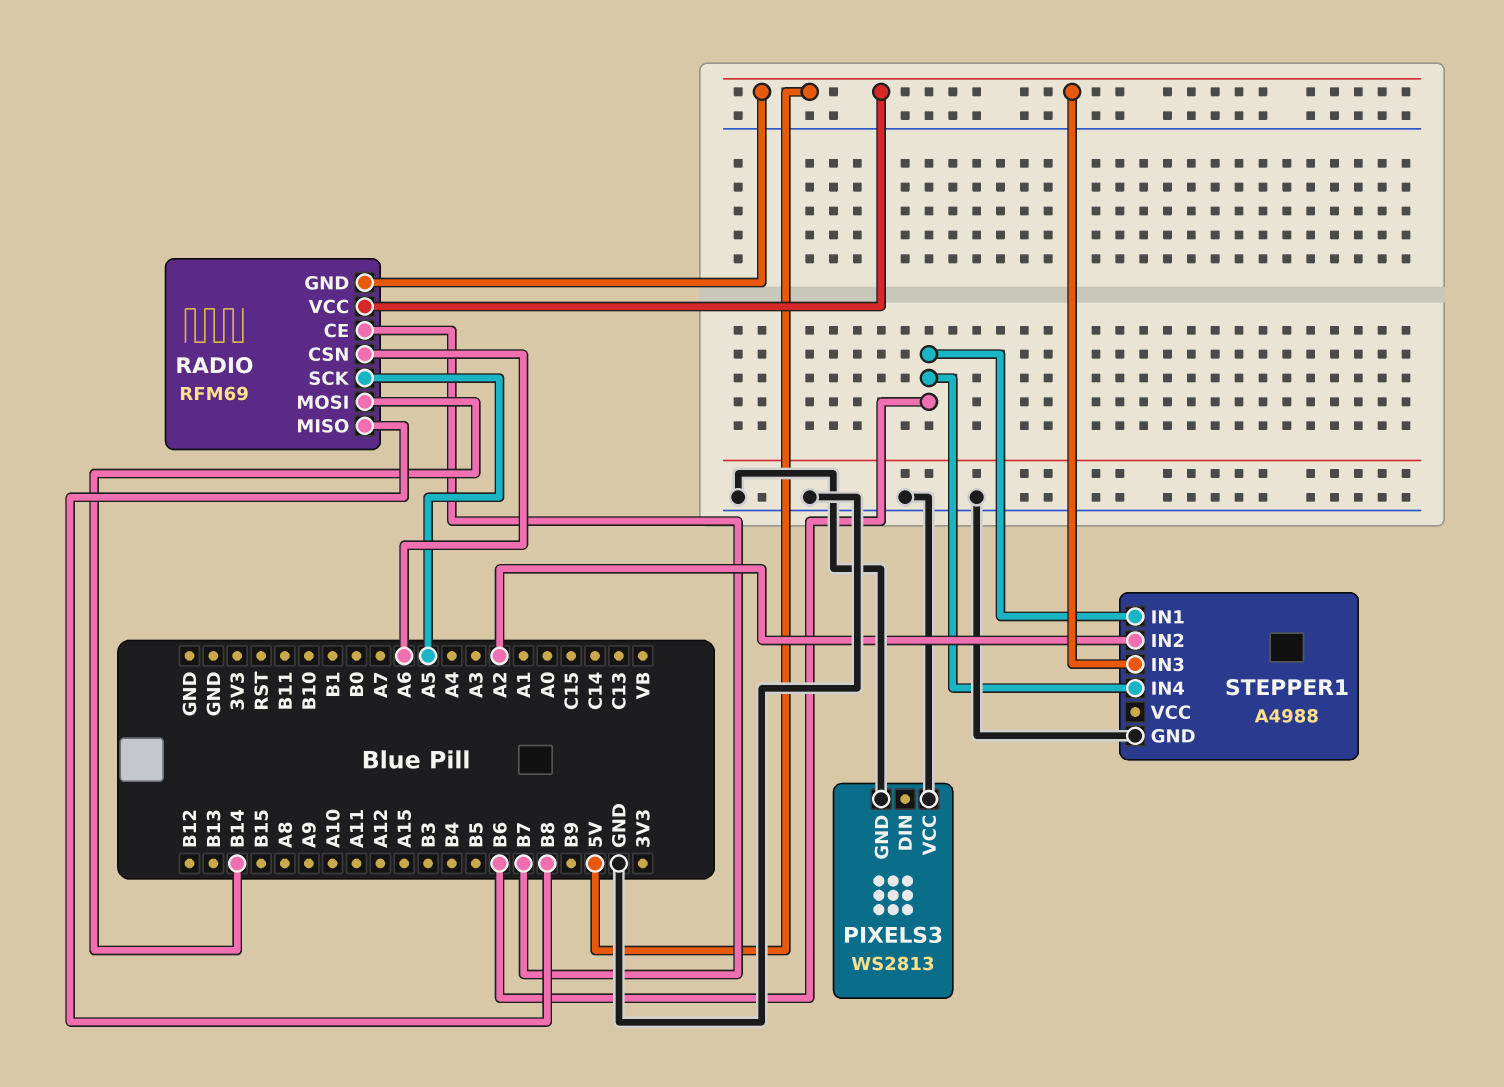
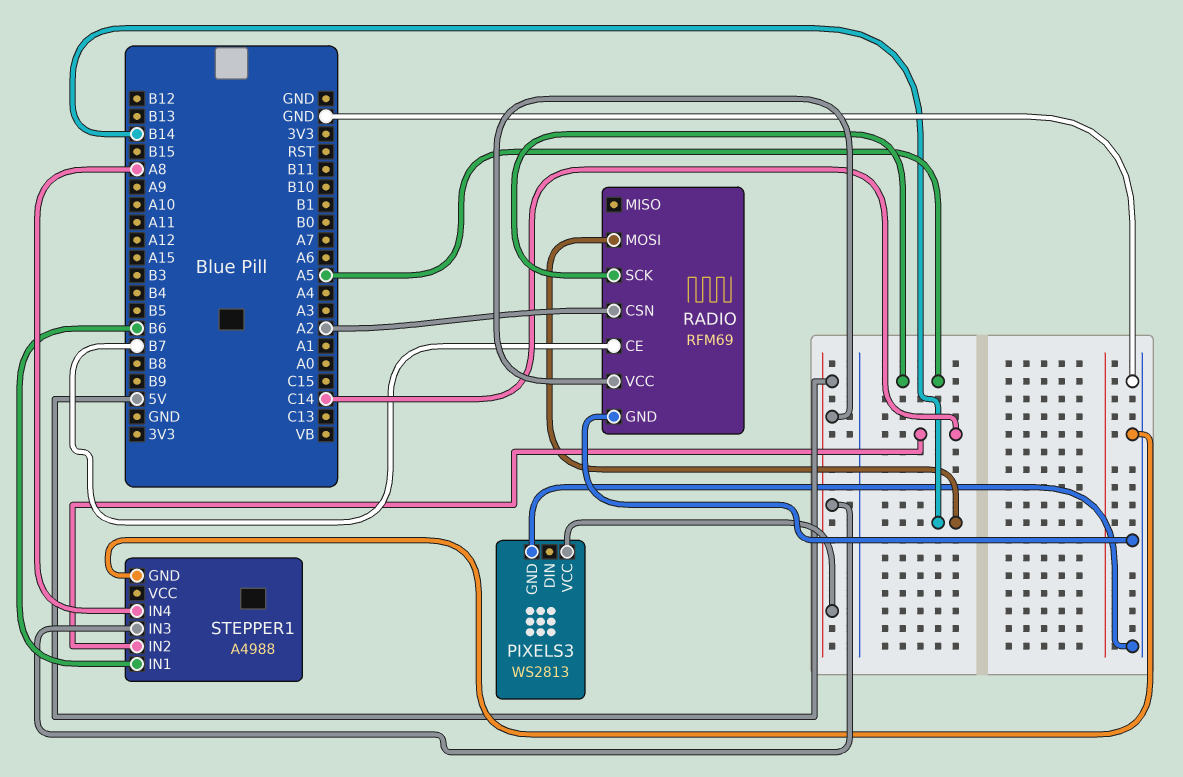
PIXELS3 pin VCC: GND -> 5V
RADIO pin CSN: A6 -> A2
RADIO pin GND: 5V -> GND
RADIO pin MISO: B8 -> none
STEPPER1 pin IN2: A2 -> C14
STEPPER1 pin IN4: B6 -> A8

